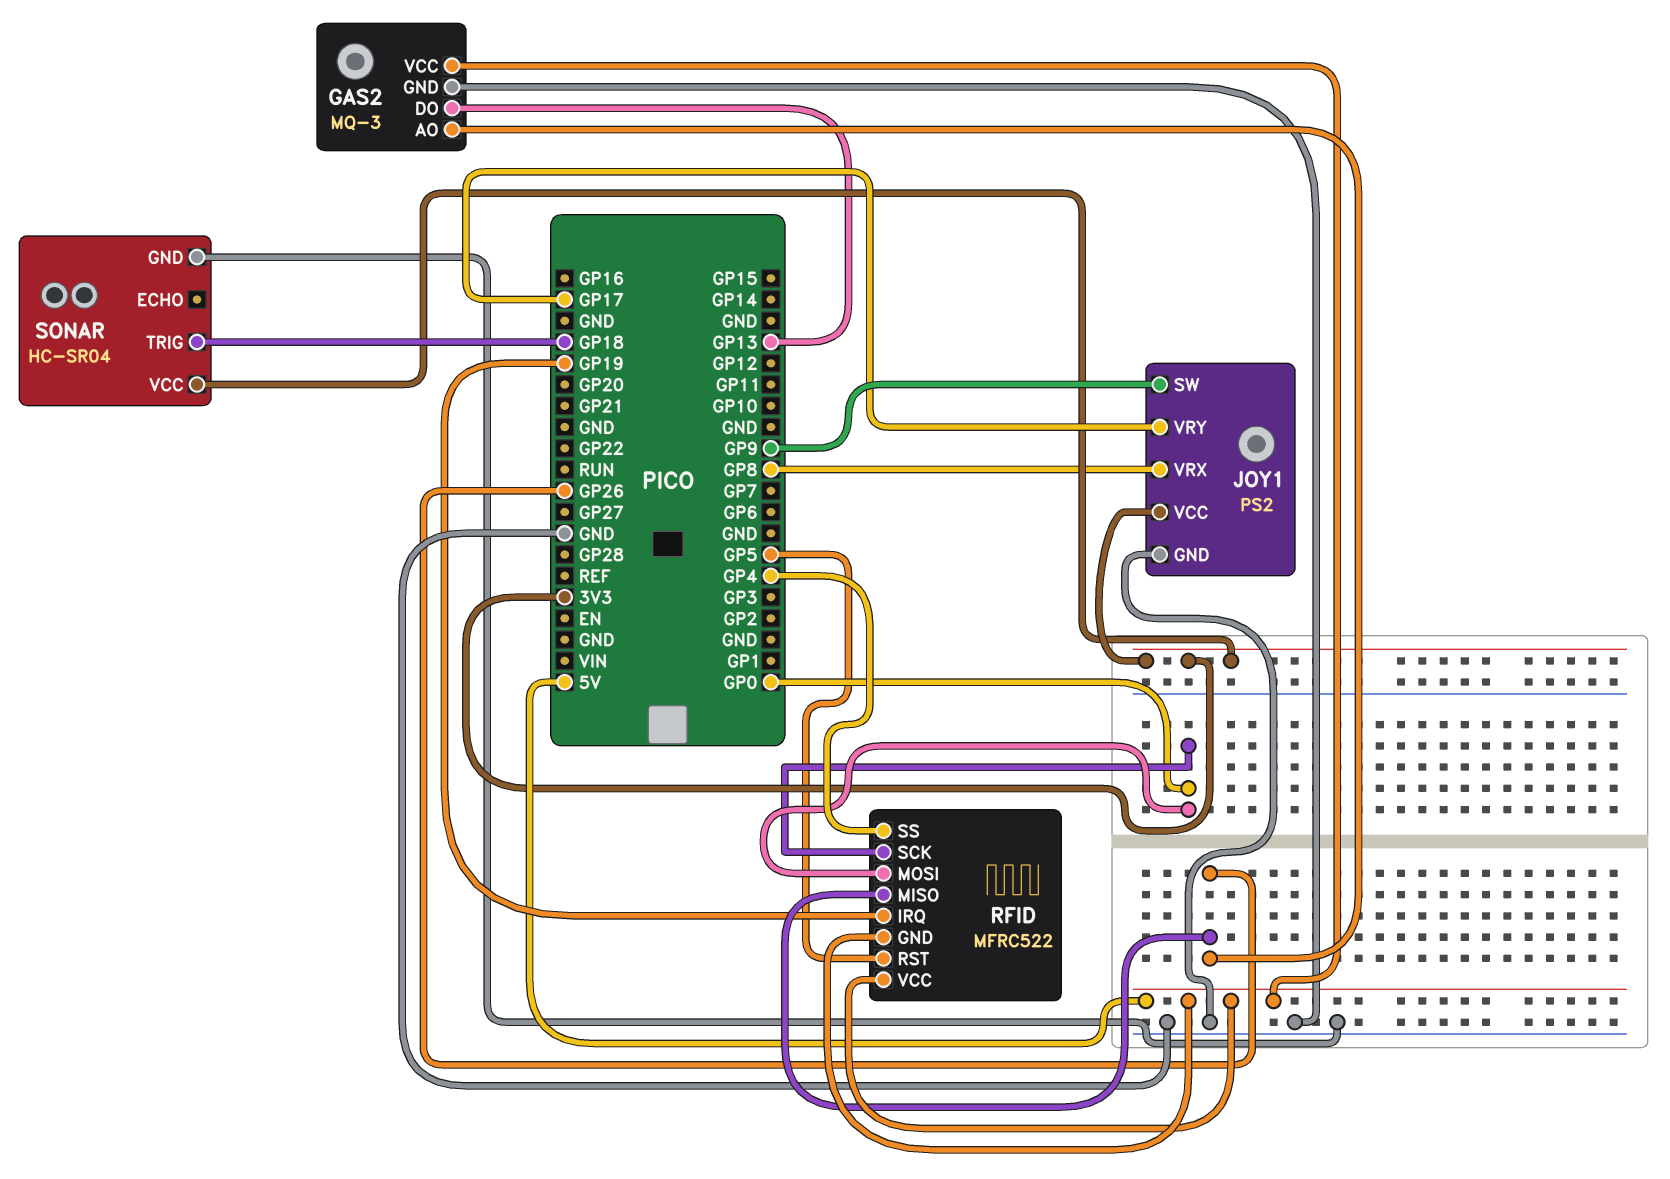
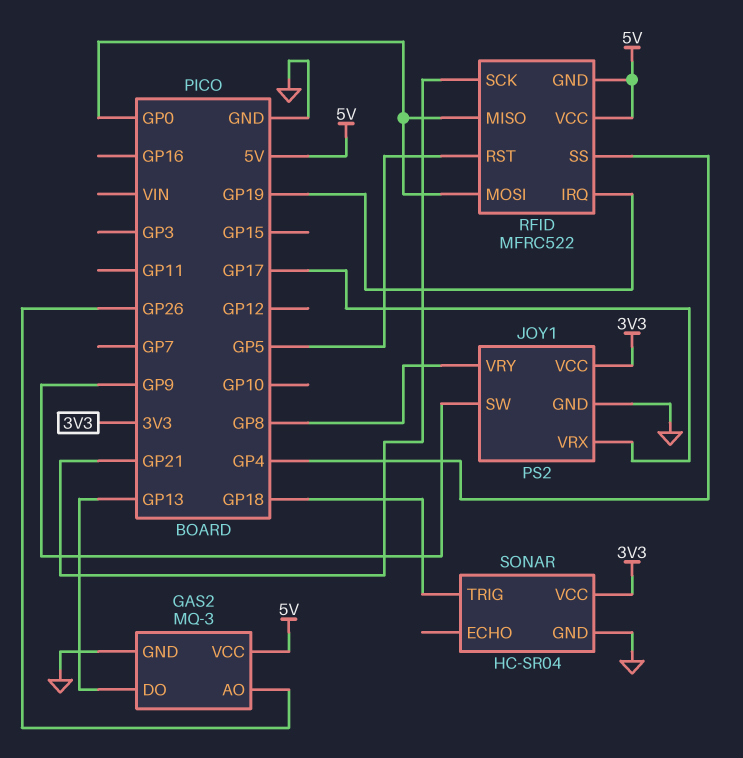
JOY1 pin VRX: GP8 -> GP17
JOY1 pin VRY: GP17 -> GP8
RFID pin MISO: GP26 -> GP0
RFID pin SCK: GP0 -> GP21

